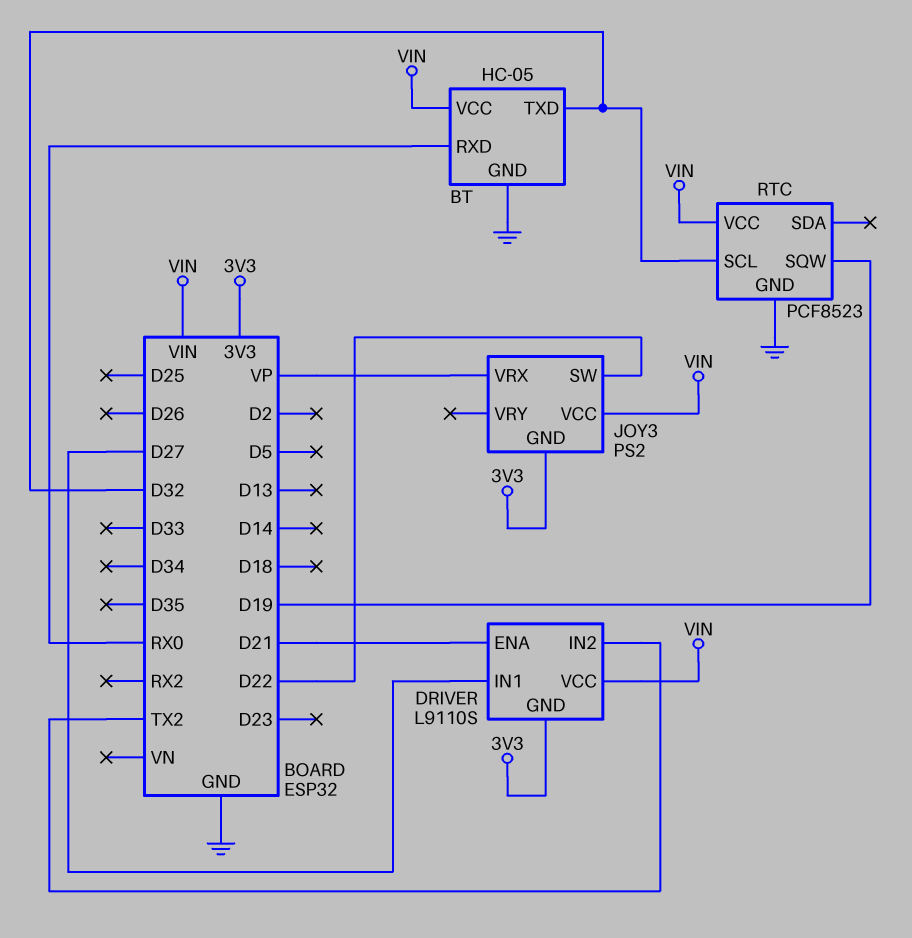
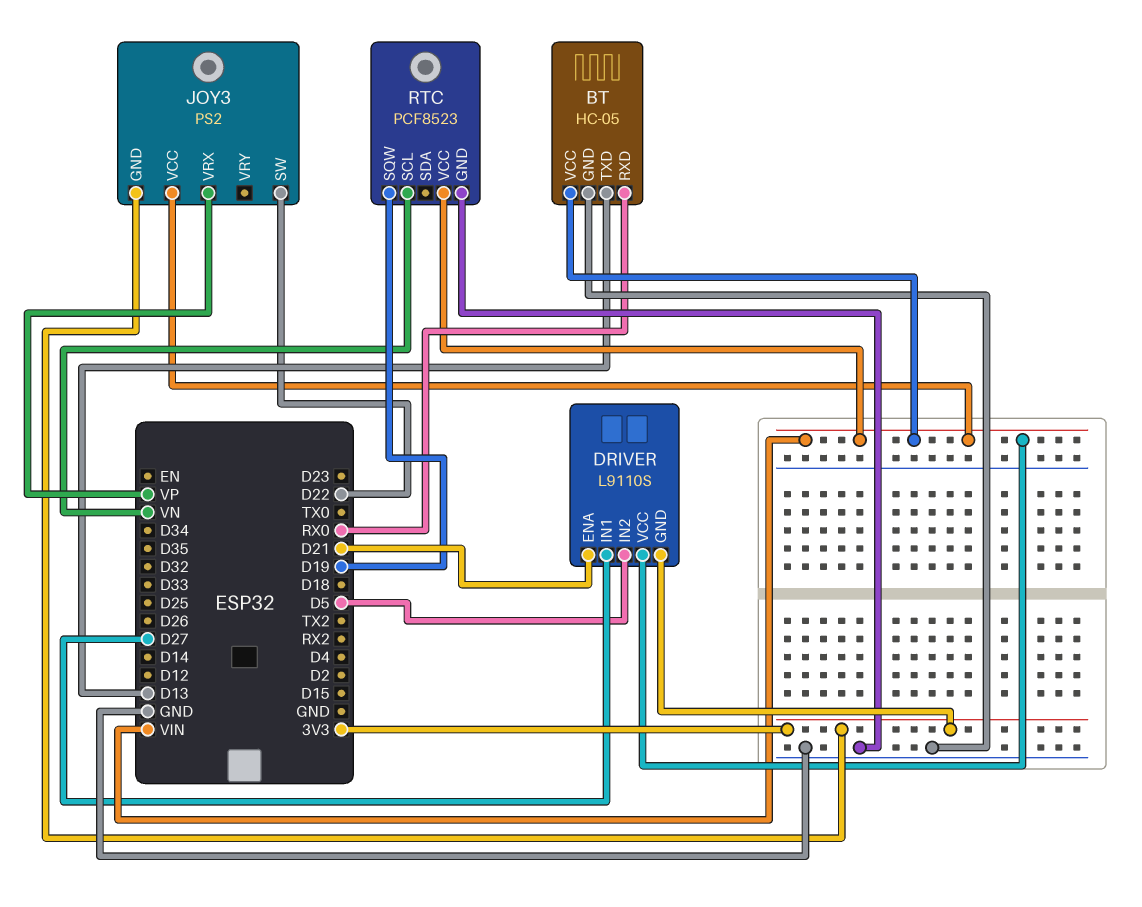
BT pin TXD: D32 -> D13
DRIVER pin IN2: TX2 -> D5
RTC pin SCL: D32 -> VN

